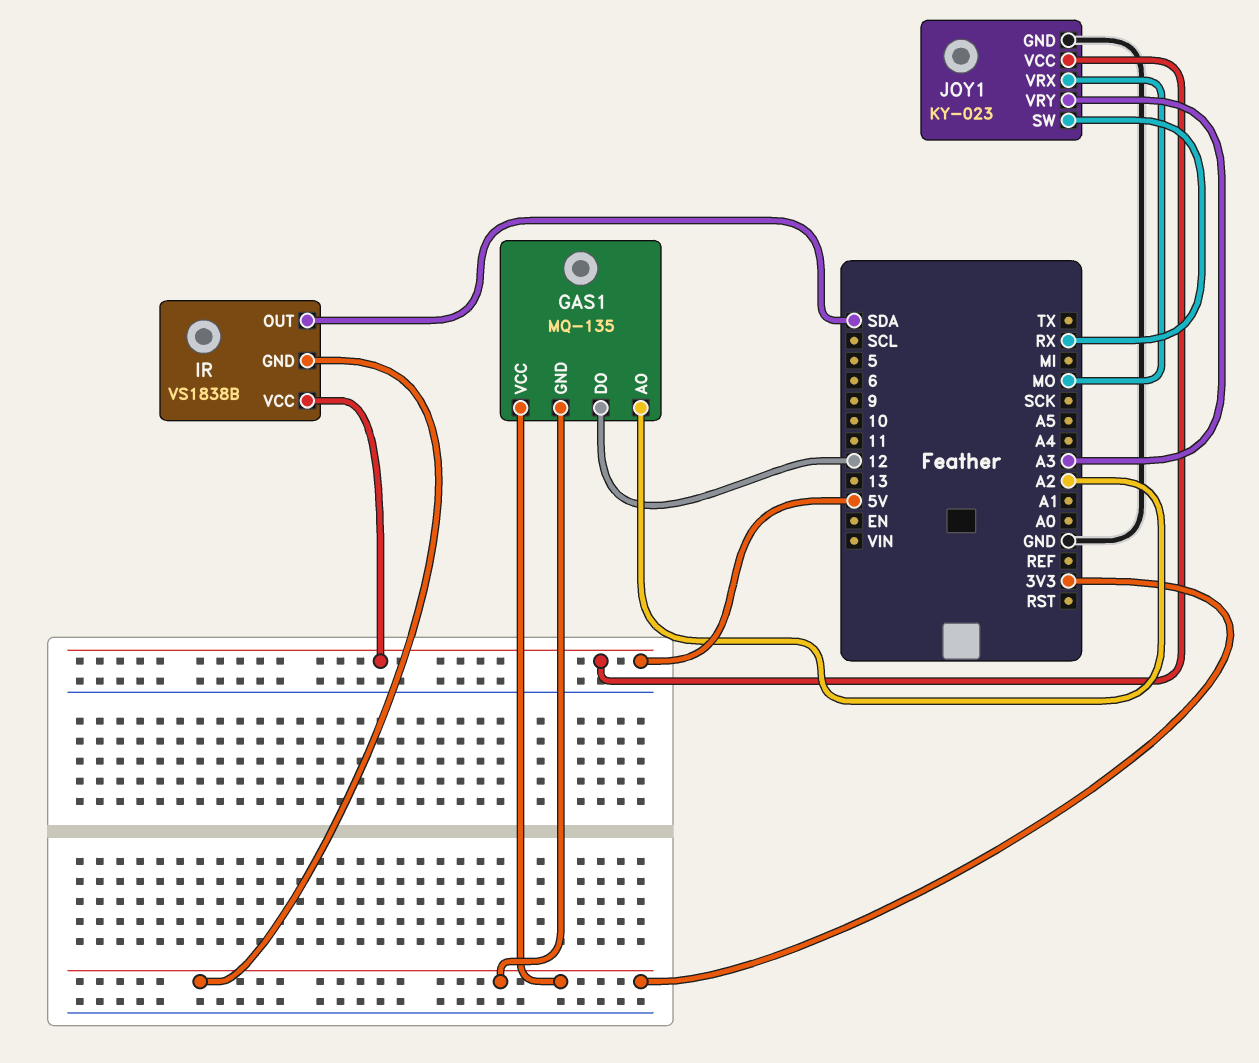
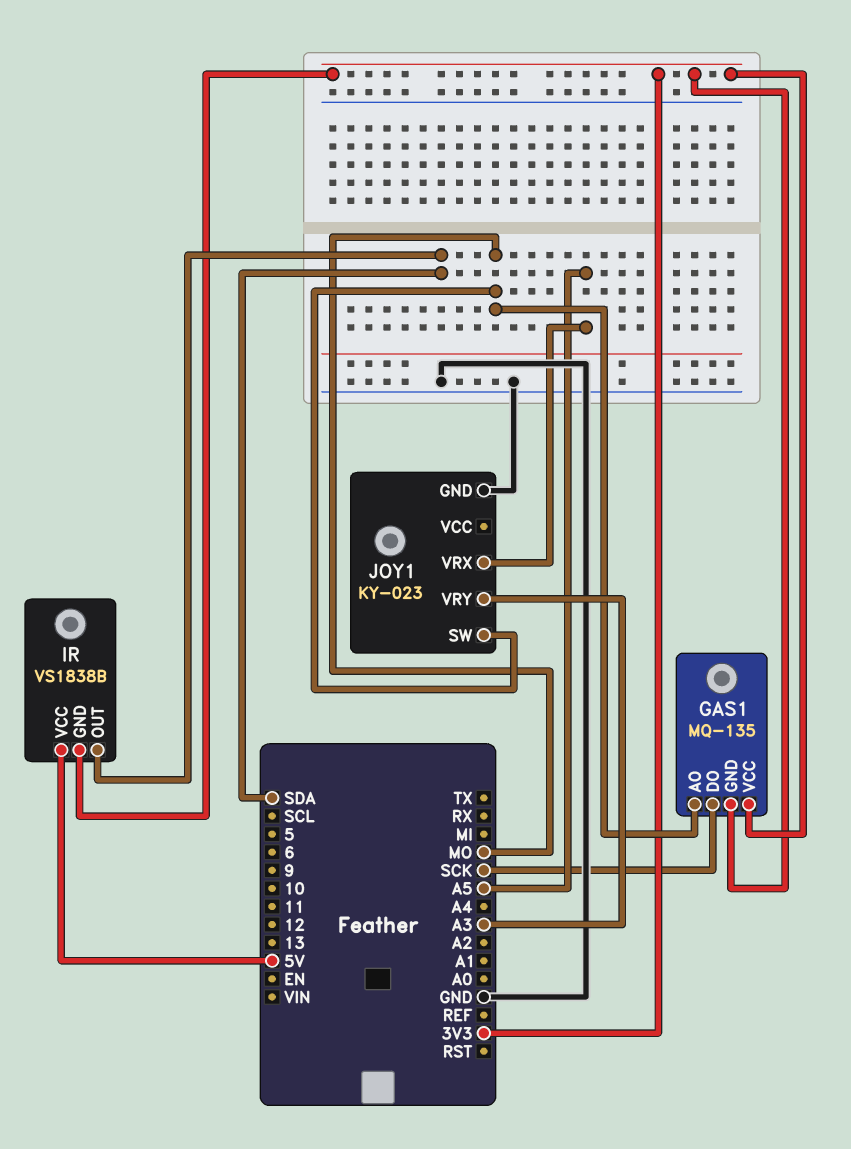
GAS1 pin AO: A2 -> MO
GAS1 pin DO: 12 -> SCK
JOY1 pin SW: RX -> MO
JOY1 pin VCC: 5V -> none
JOY1 pin VRX: MO -> A5

